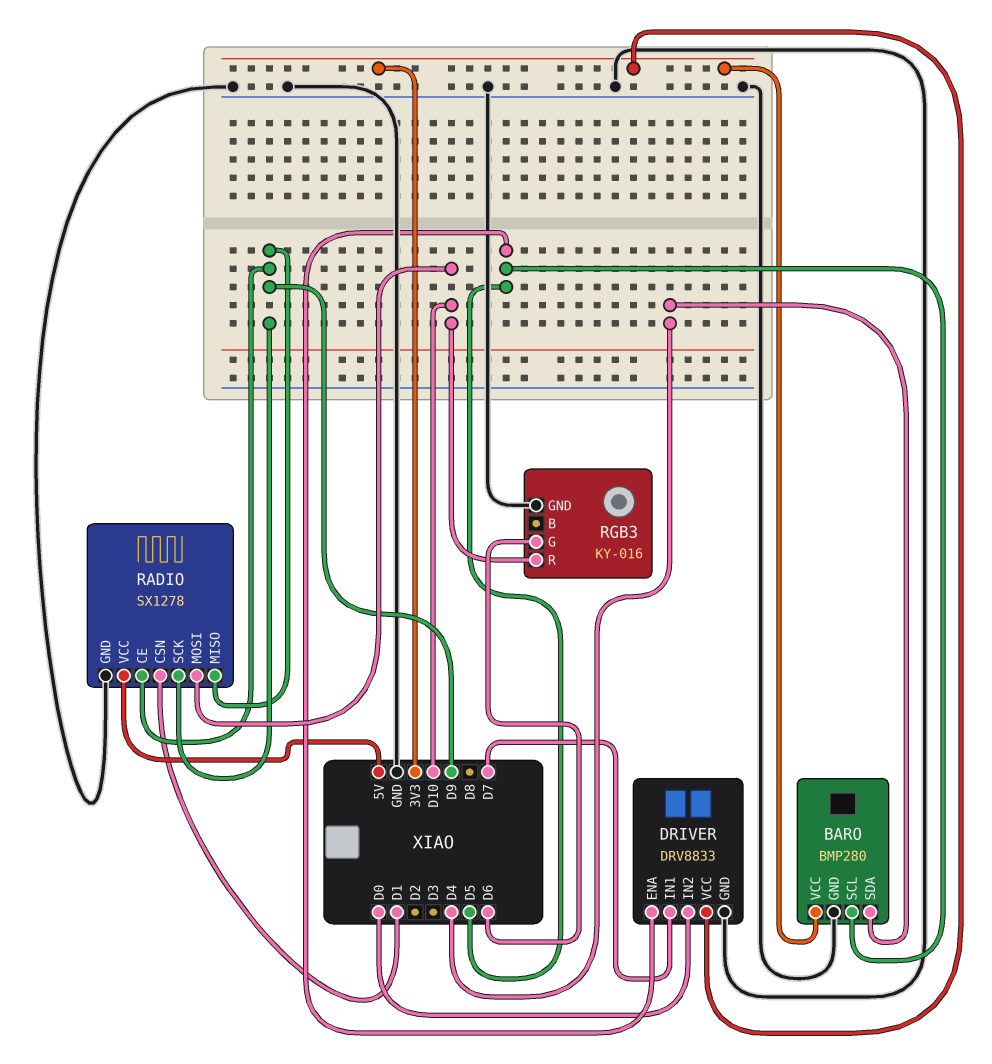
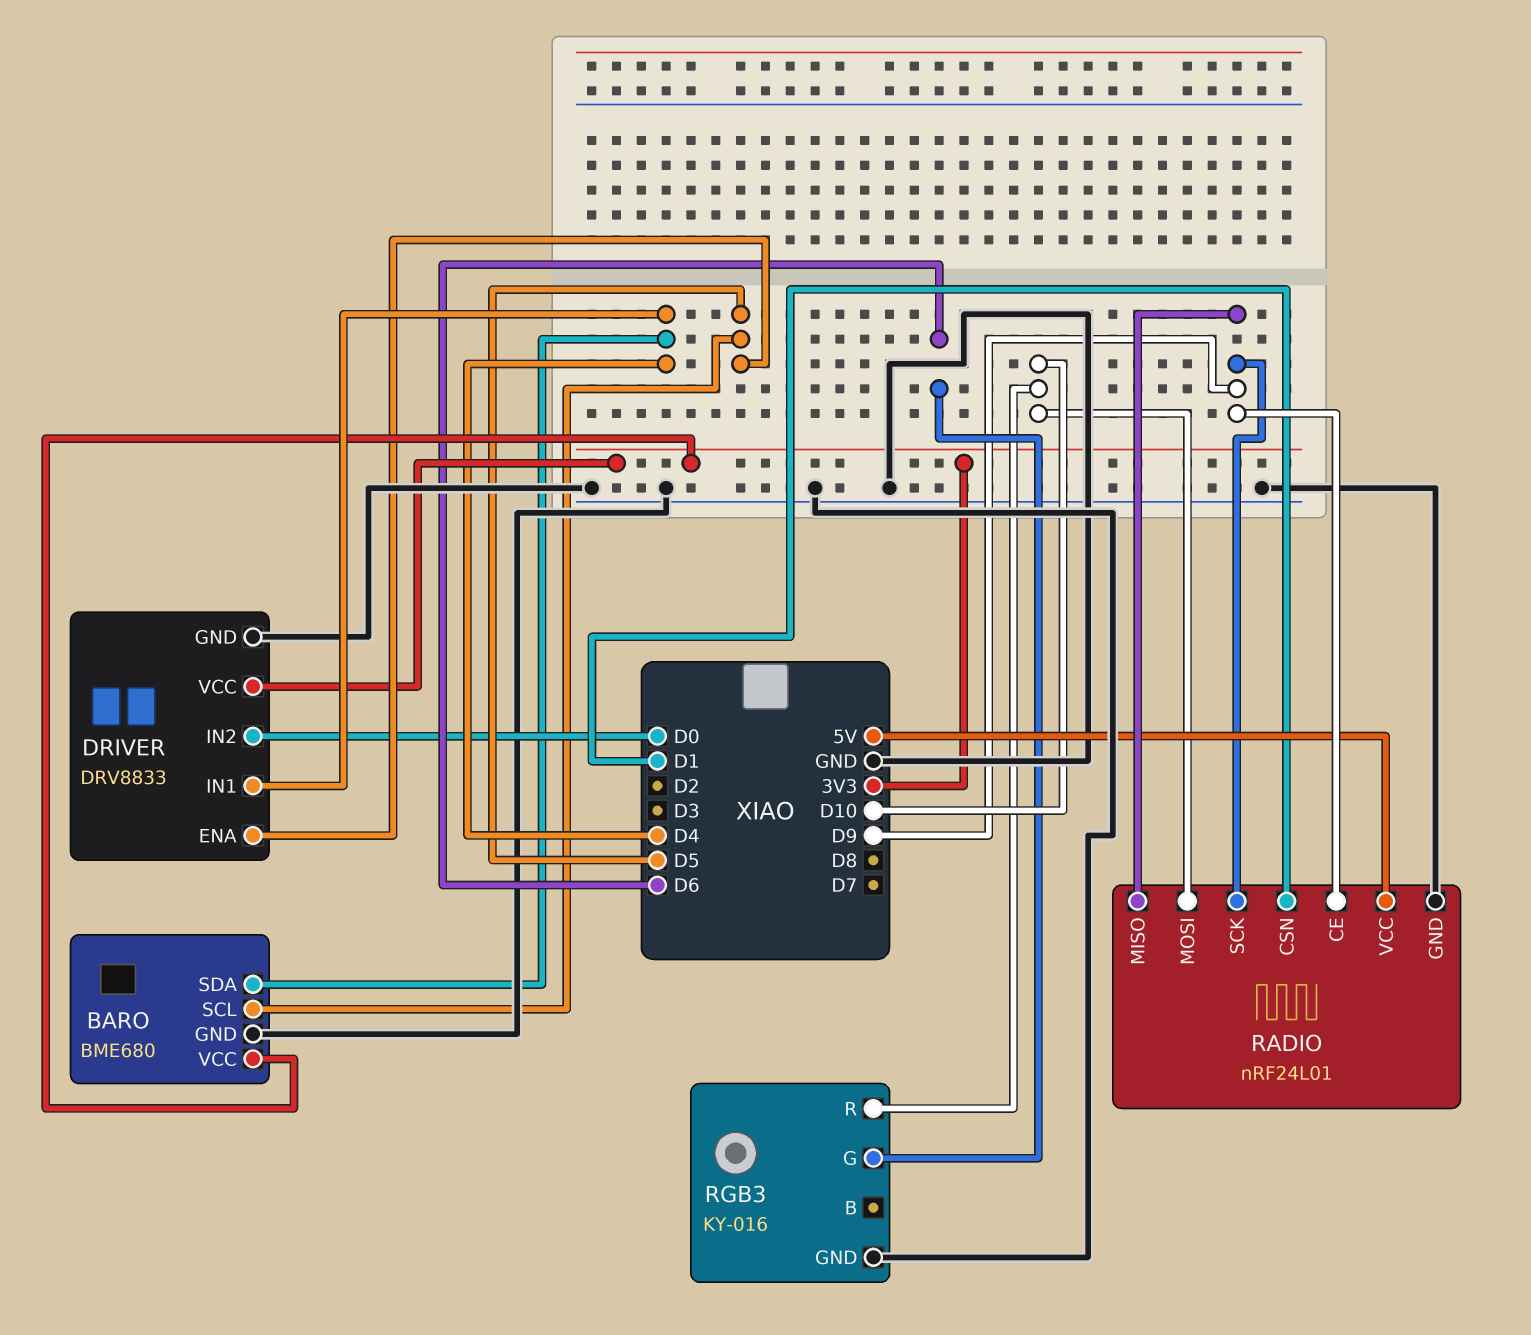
BARO: BMP280 -> BME680
DRIVER pin IN1: D7 -> D4
RADIO: SX1278 -> nRF24L01

